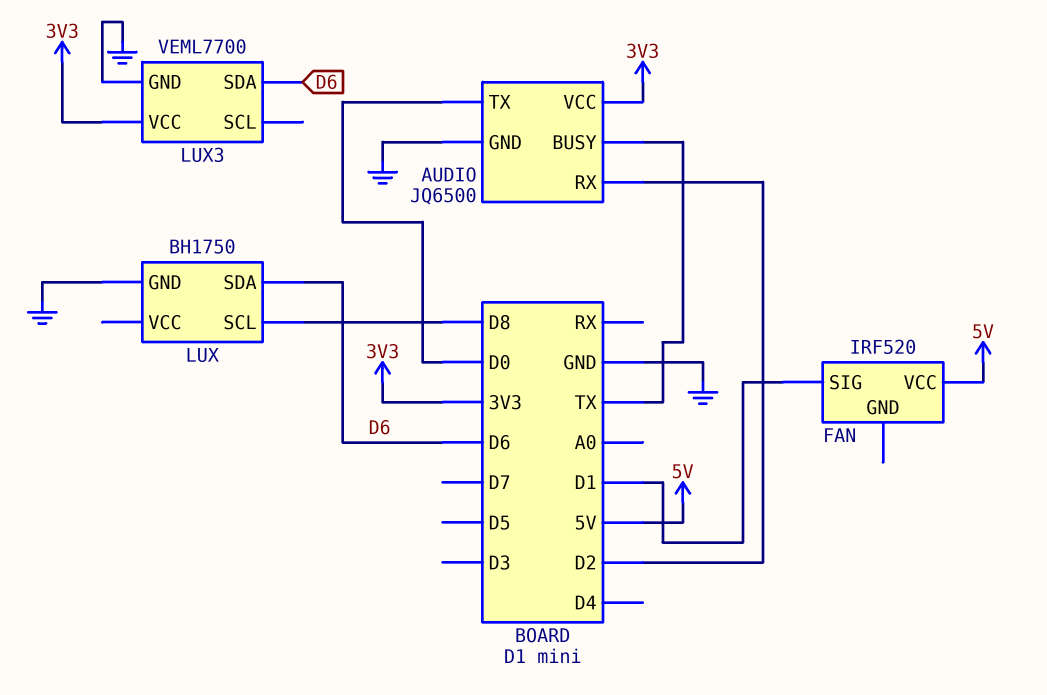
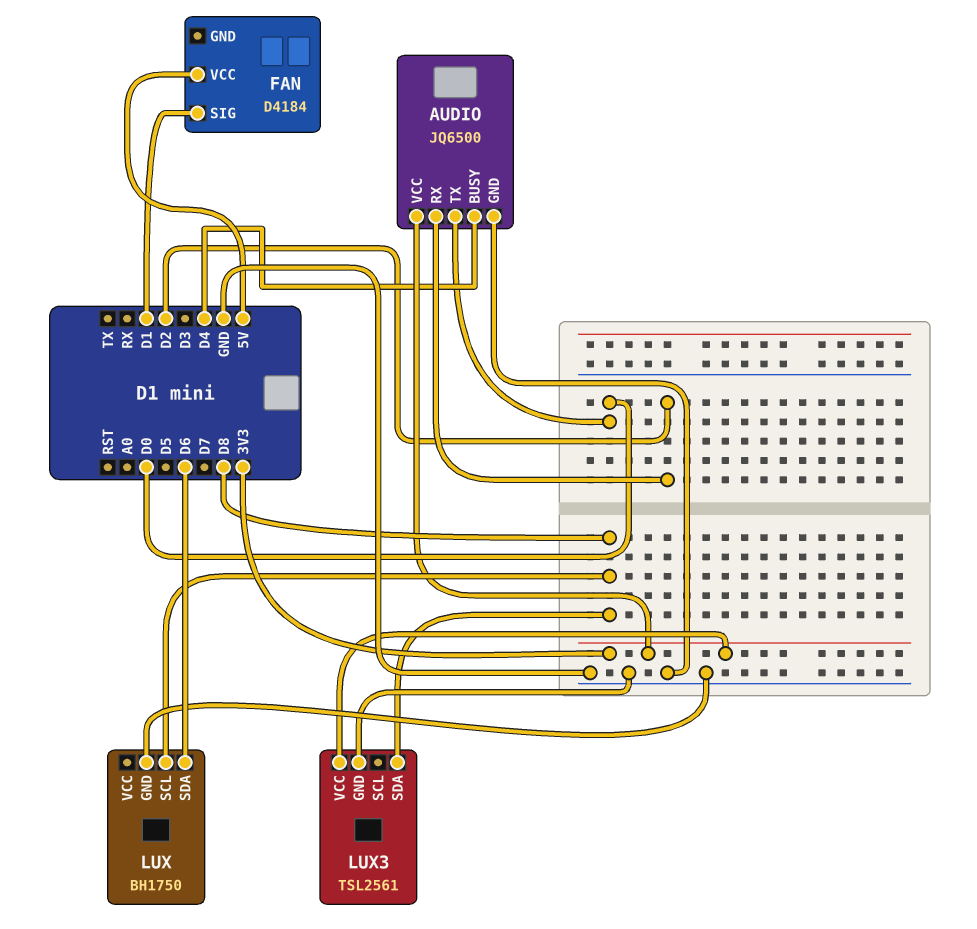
AUDIO pin BUSY: TX -> D4
FAN: IRF520 -> D4184
LUX3: VEML7700 -> TSL2561
LUX3 pin SDA: D6 -> D8

